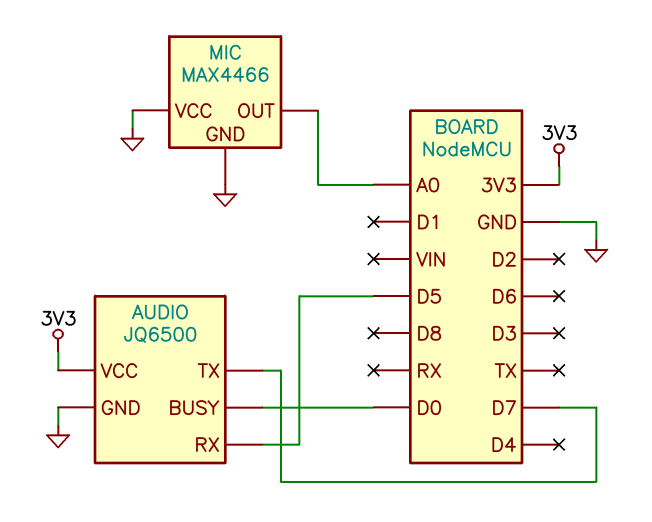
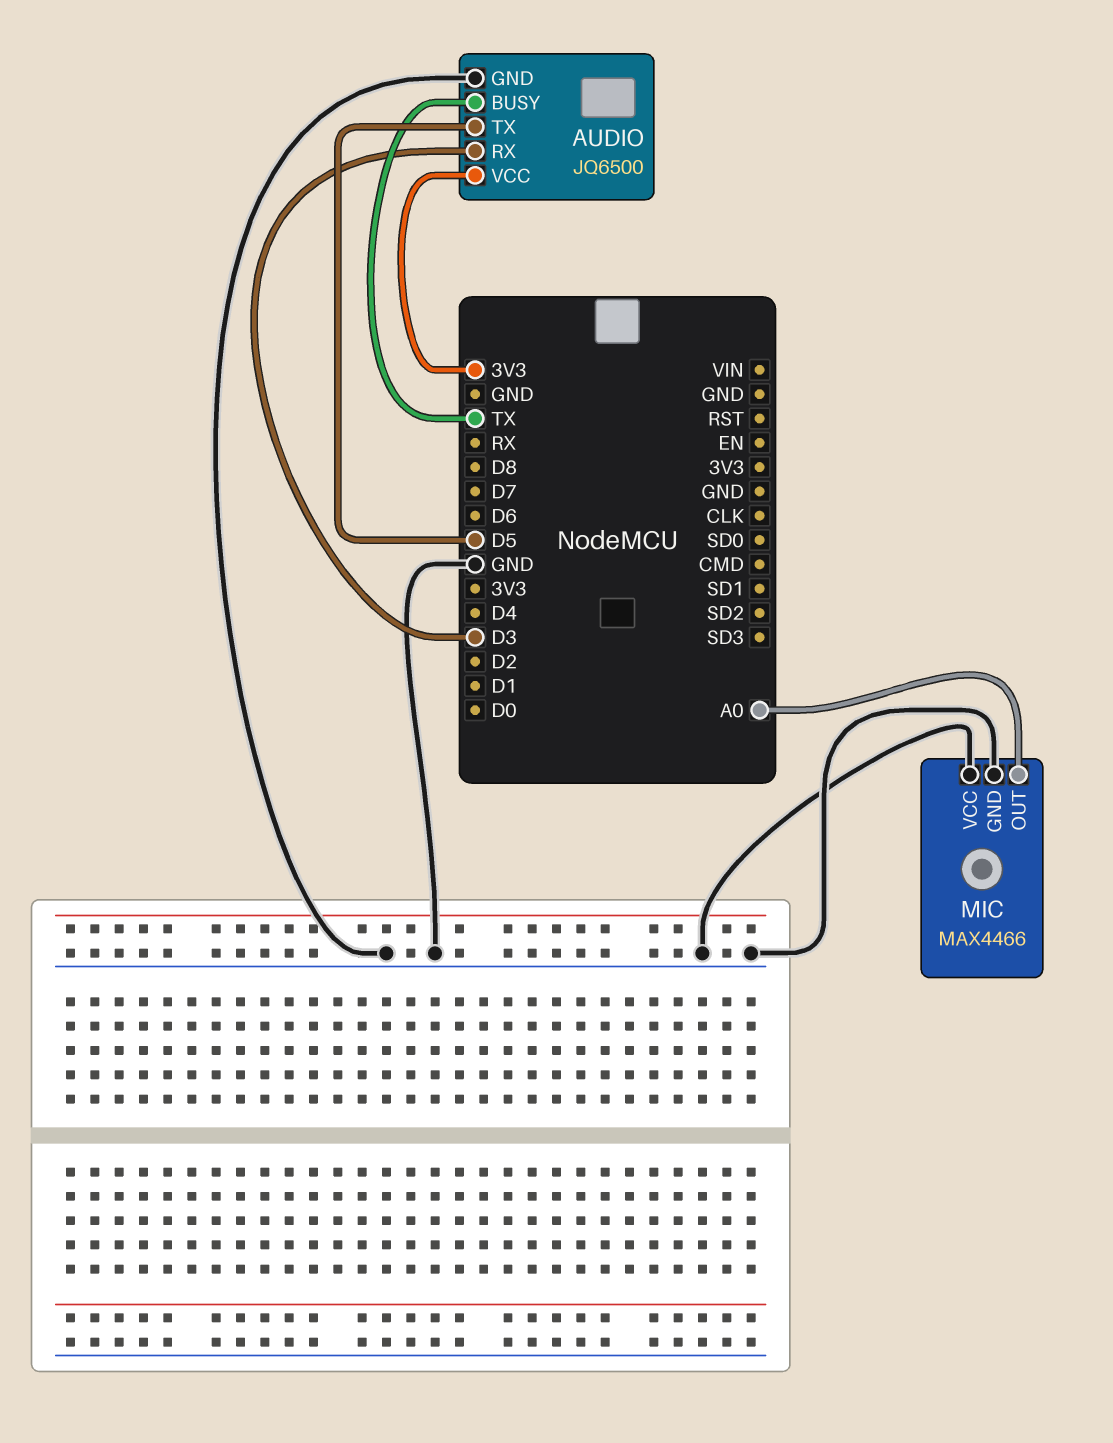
AUDIO pin BUSY: D0 -> TX
AUDIO pin RX: D5 -> D3
AUDIO pin TX: D7 -> D5

